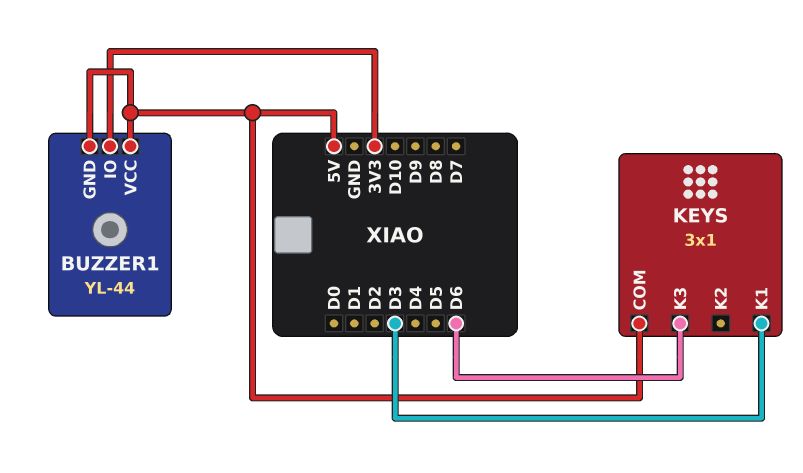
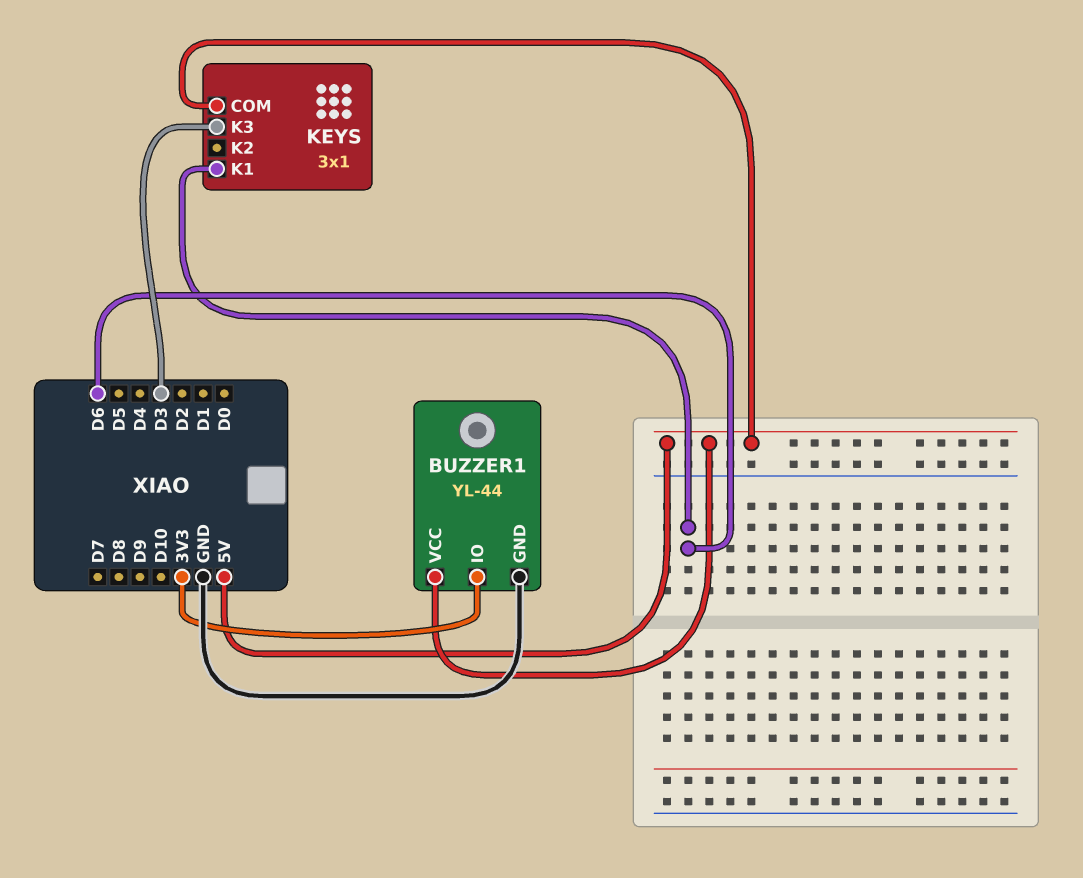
BUZZER1 pin GND: 5V -> GND
KEYS pin K1: D3 -> D6
KEYS pin K3: D6 -> D3

